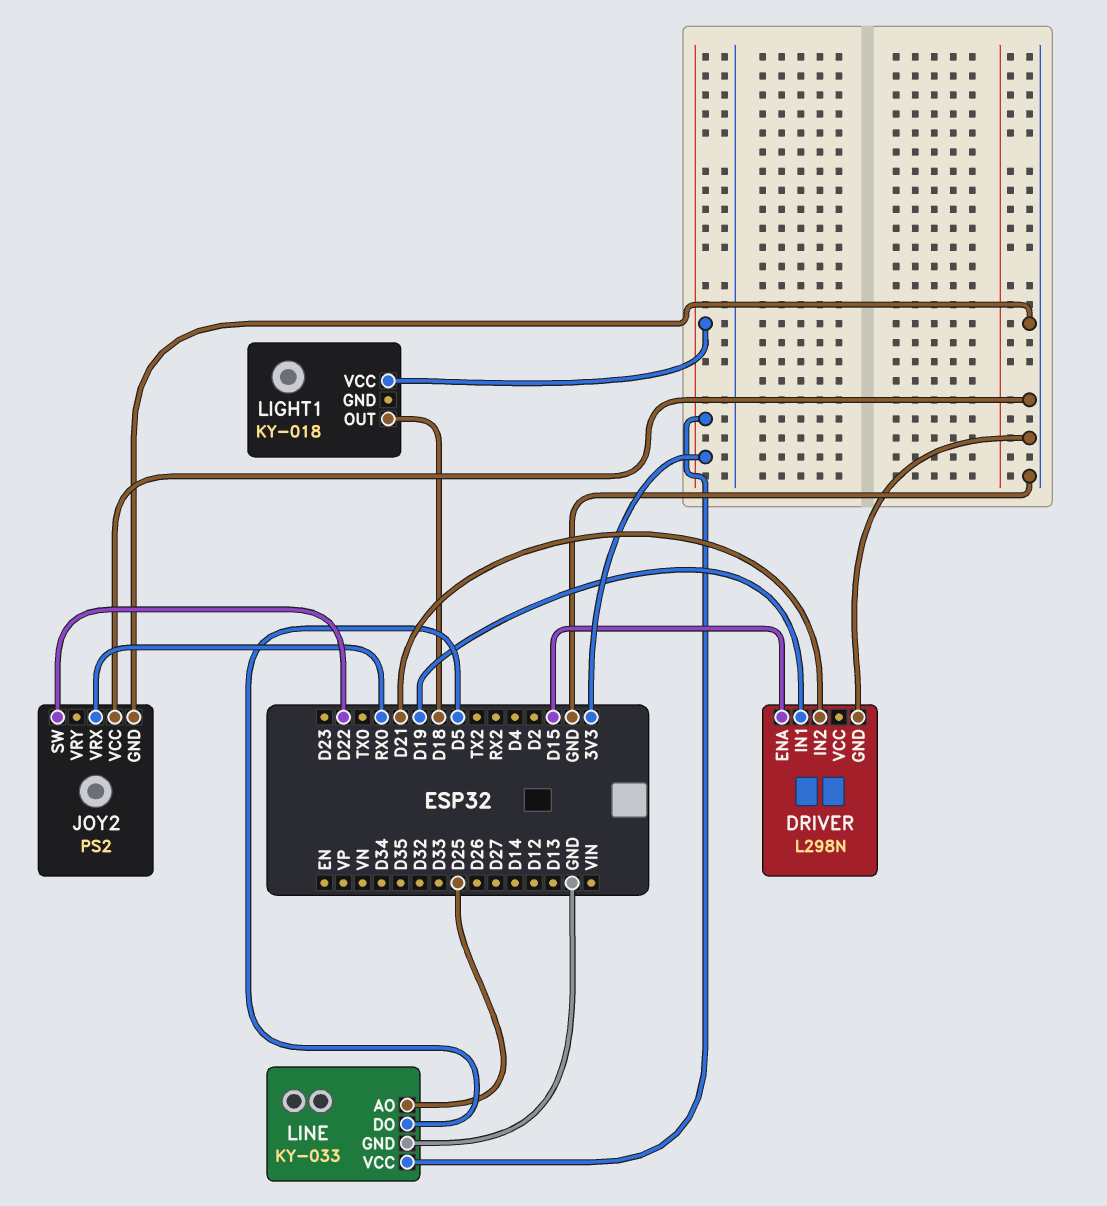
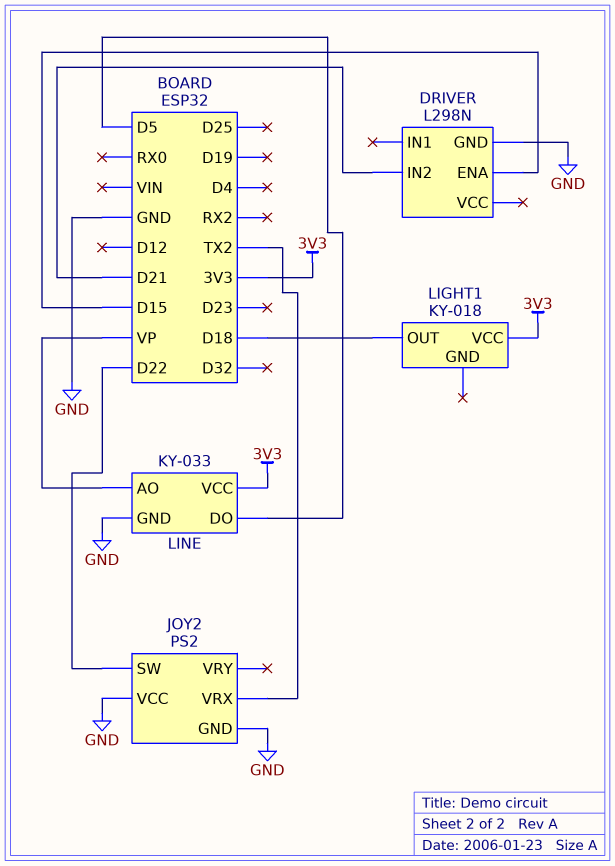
DRIVER pin IN1: D19 -> none
JOY2 pin VRX: RX0 -> TX2
LINE pin AO: D25 -> VP

